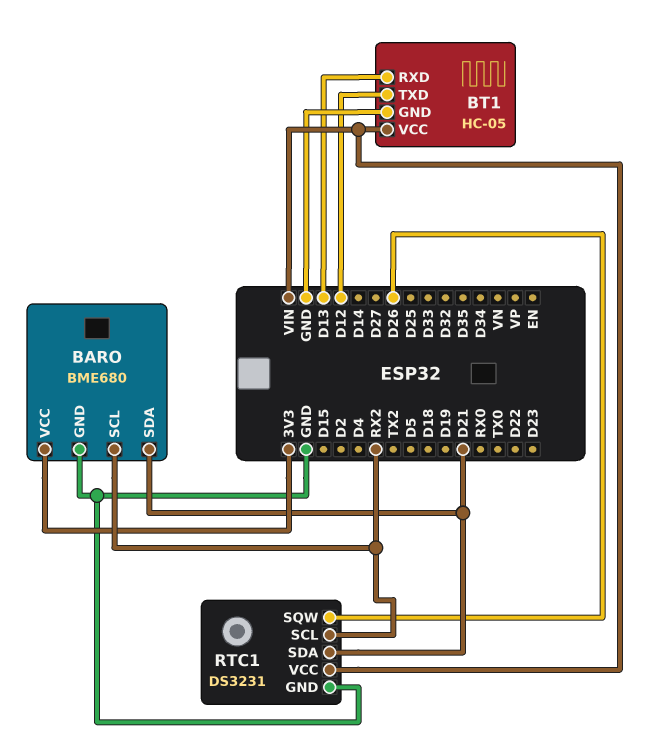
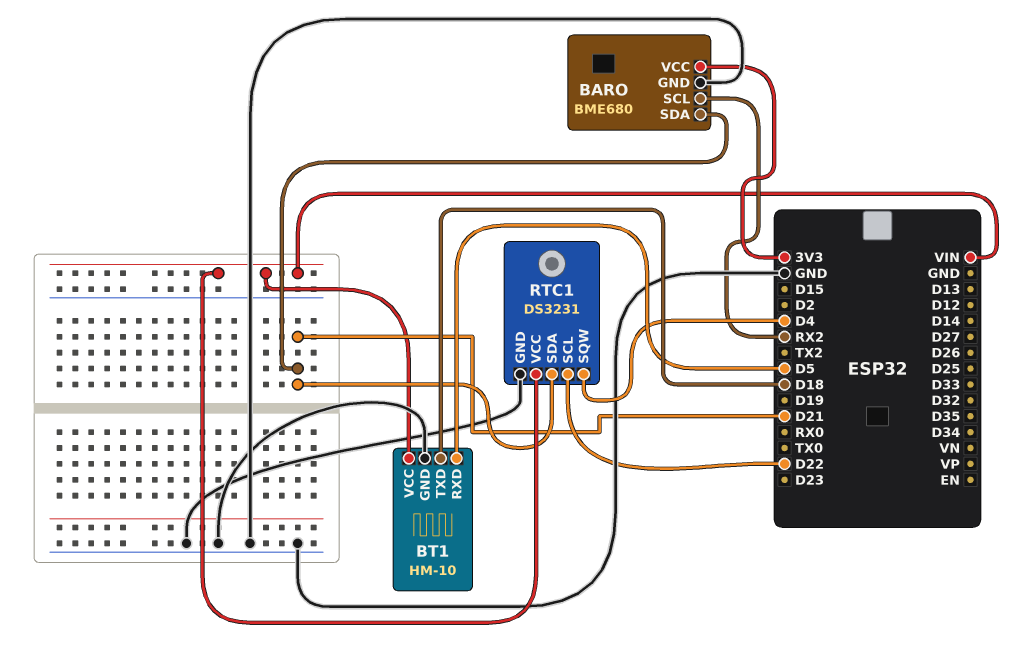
BT1: HC-05 -> HM-10
BT1 pin RXD: D13 -> D5
BT1 pin TXD: D12 -> D18
RTC1 pin SCL: RX2 -> D22
RTC1 pin SQW: D26 -> D4

